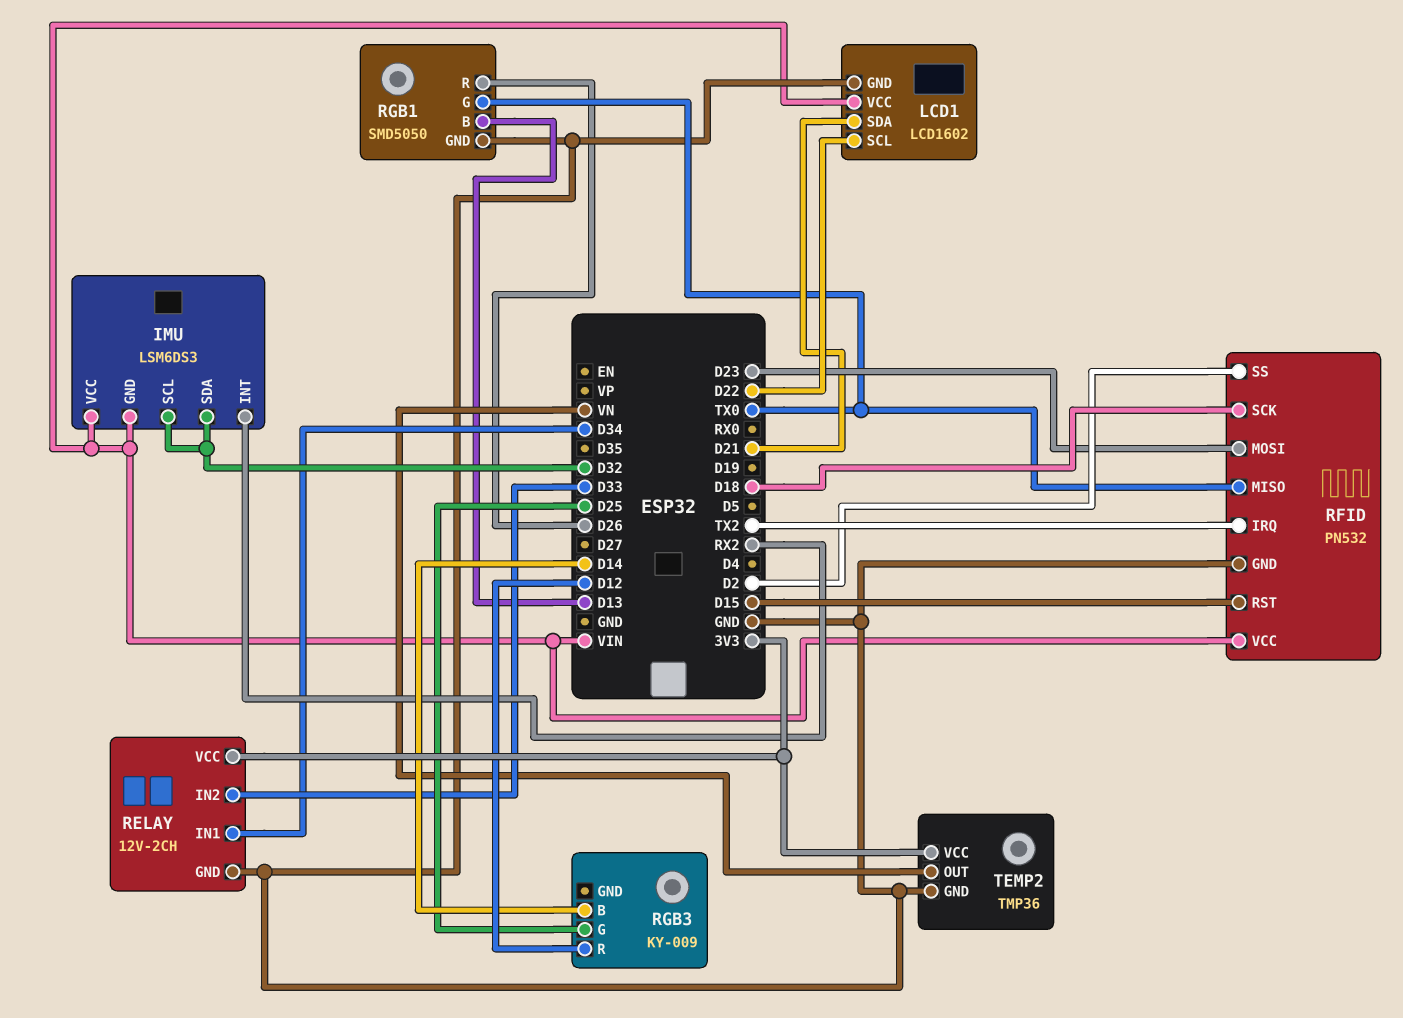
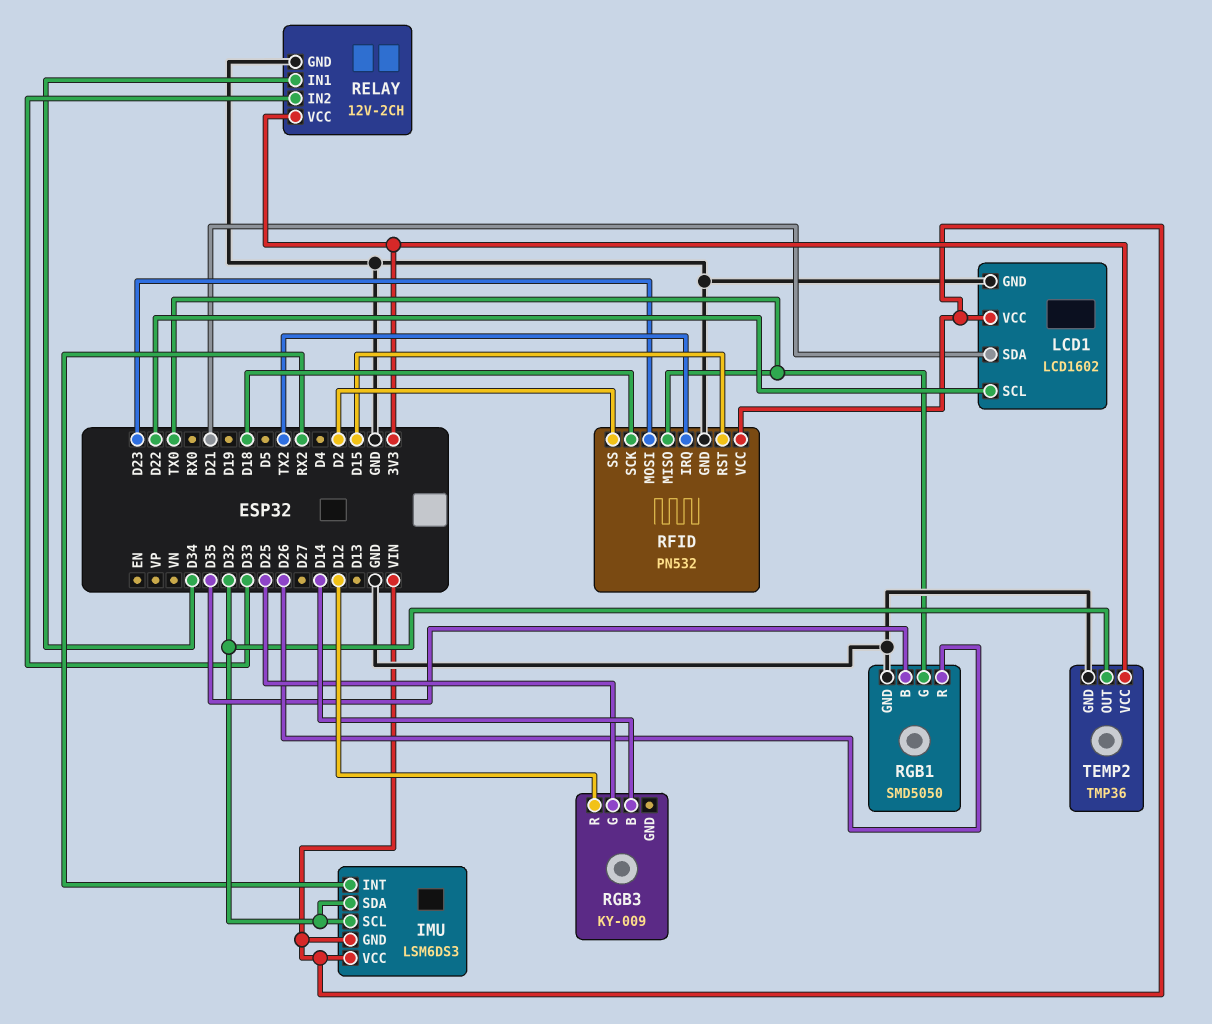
RGB1 pin B: D13 -> D35
TEMP2 pin OUT: VN -> D32

